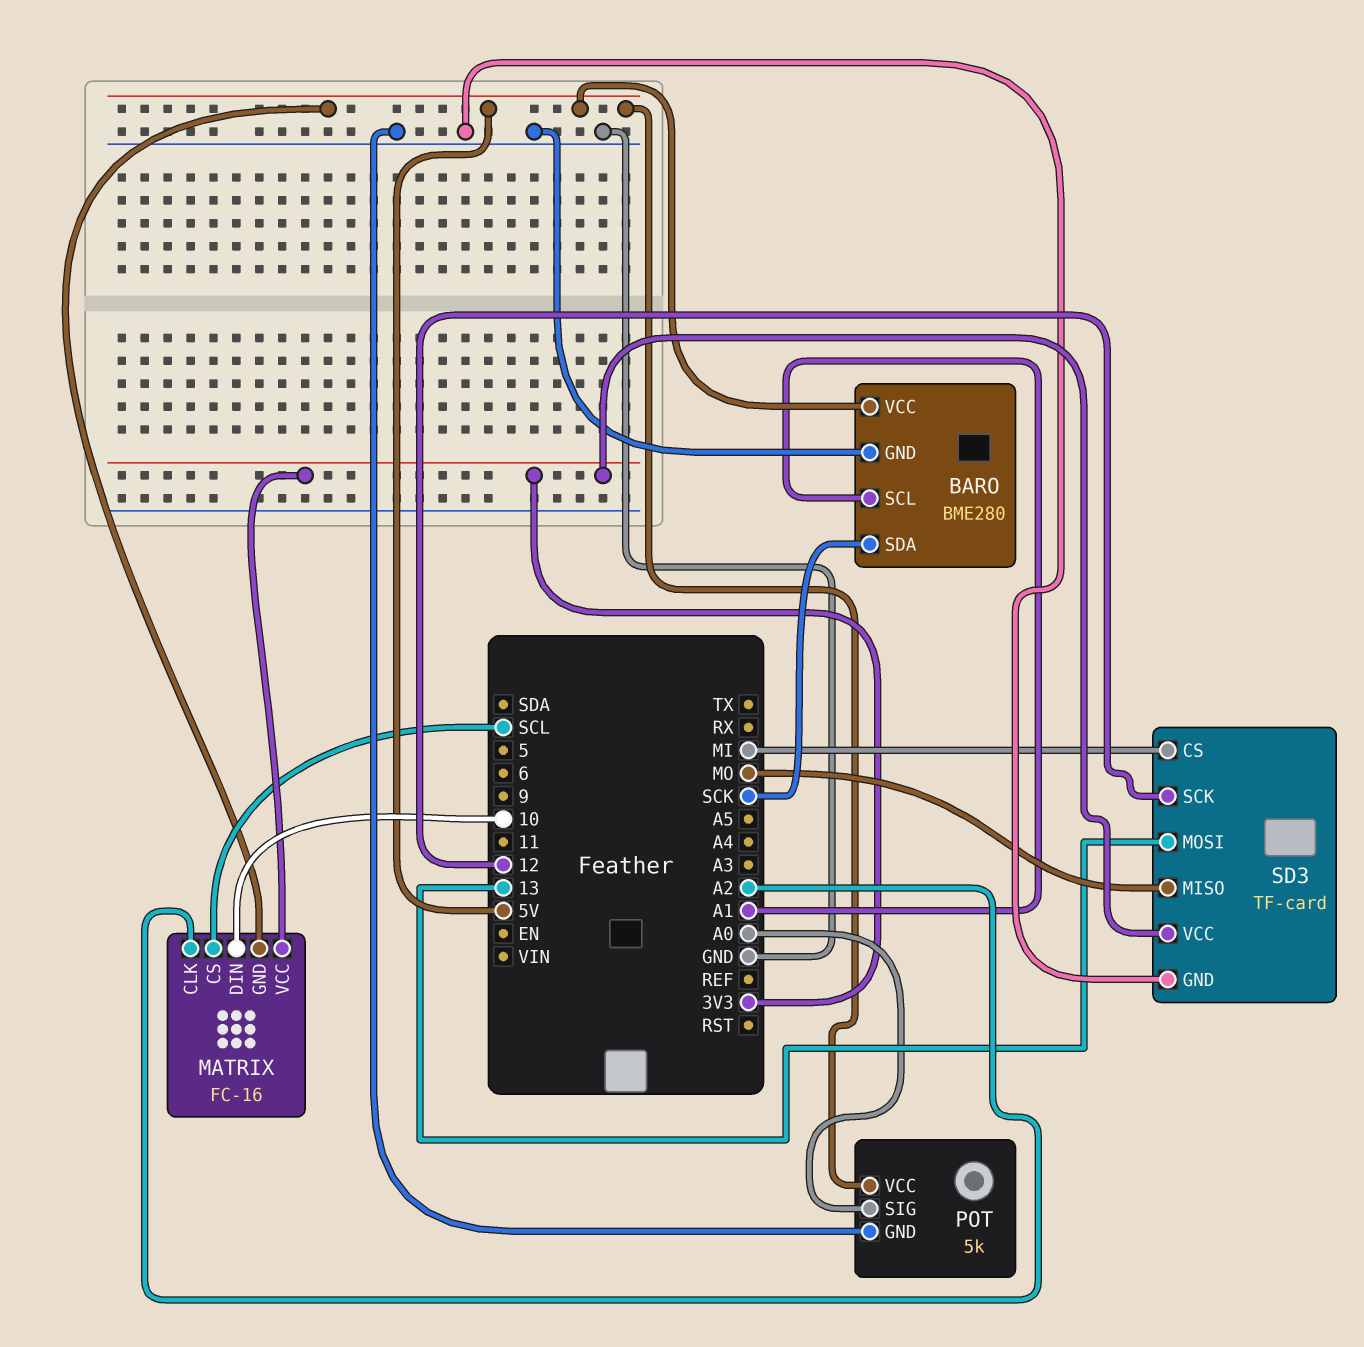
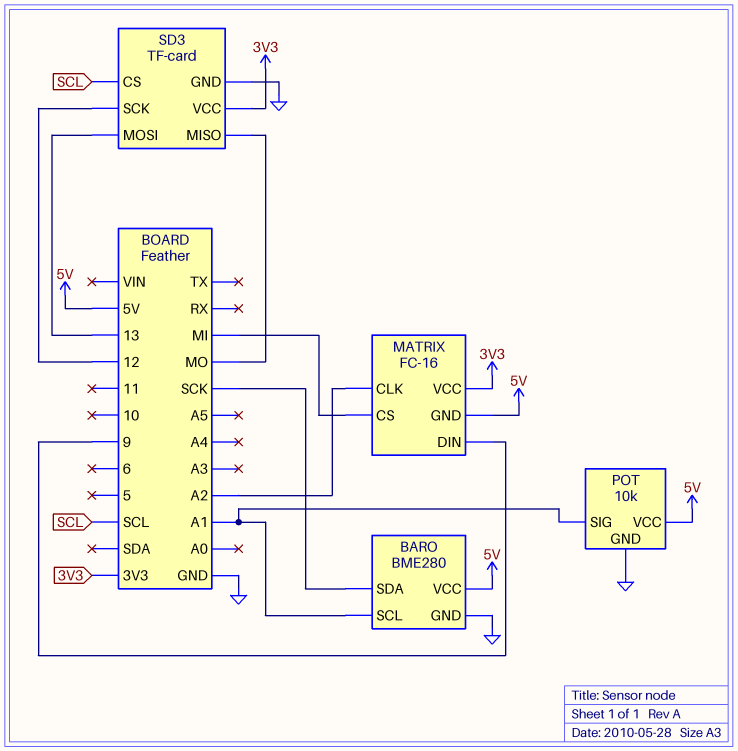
MATRIX pin CS: SCL -> MI
MATRIX pin DIN: 10 -> 9
POT: 5k -> 10k
POT pin SIG: A0 -> A1
SD3 pin CS: MI -> SCL

